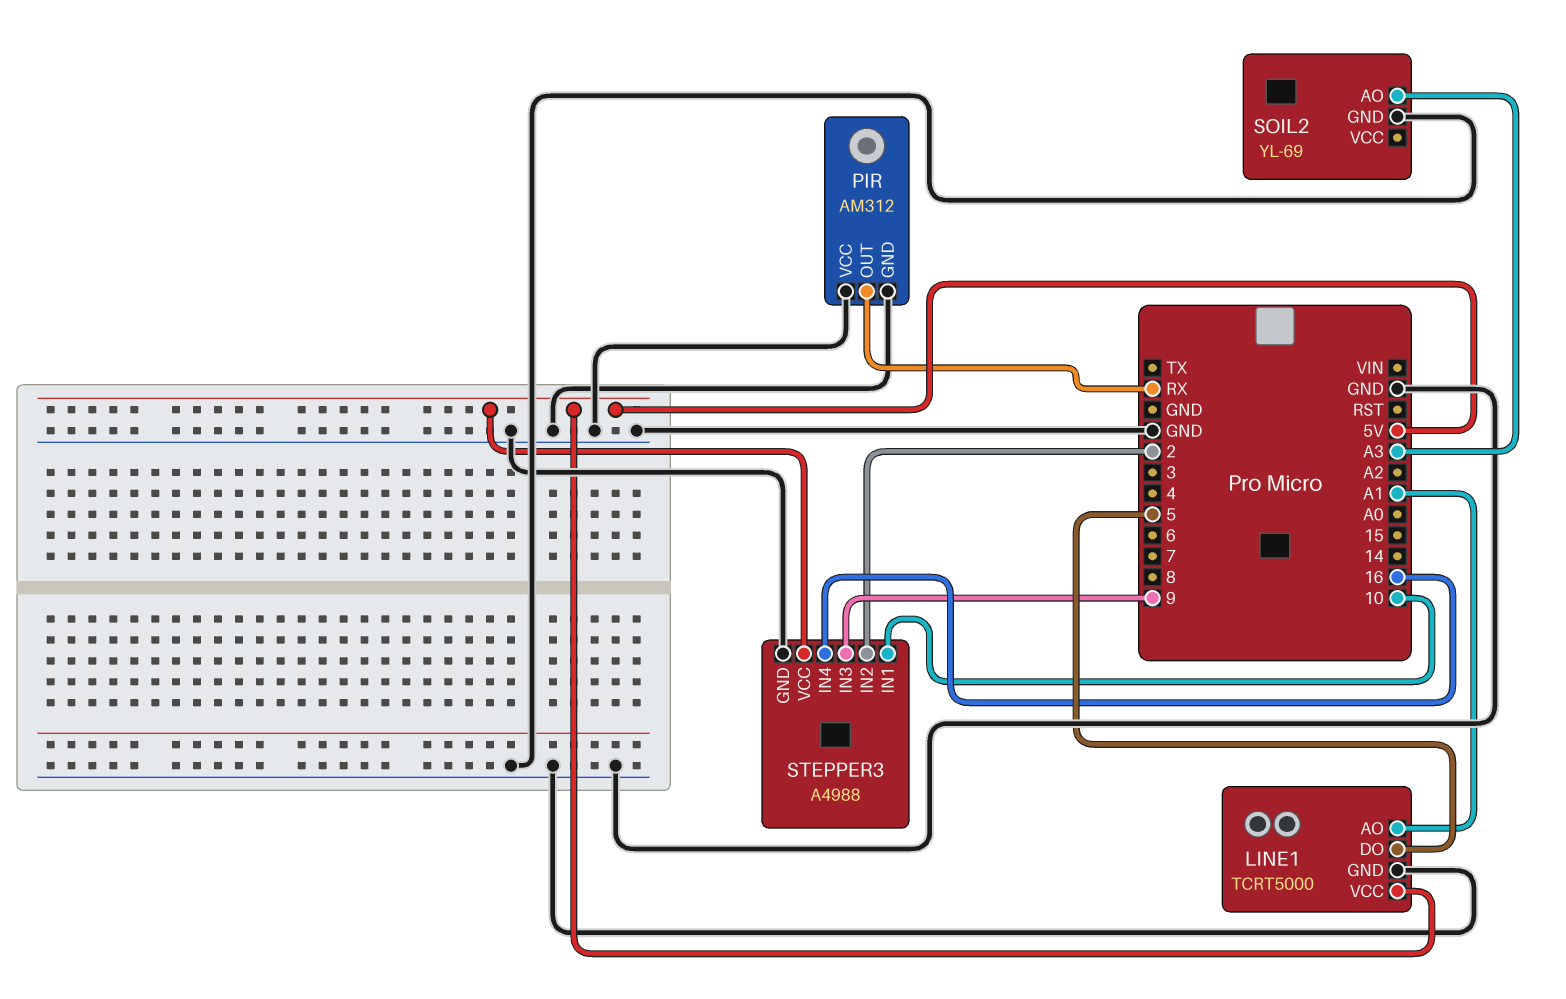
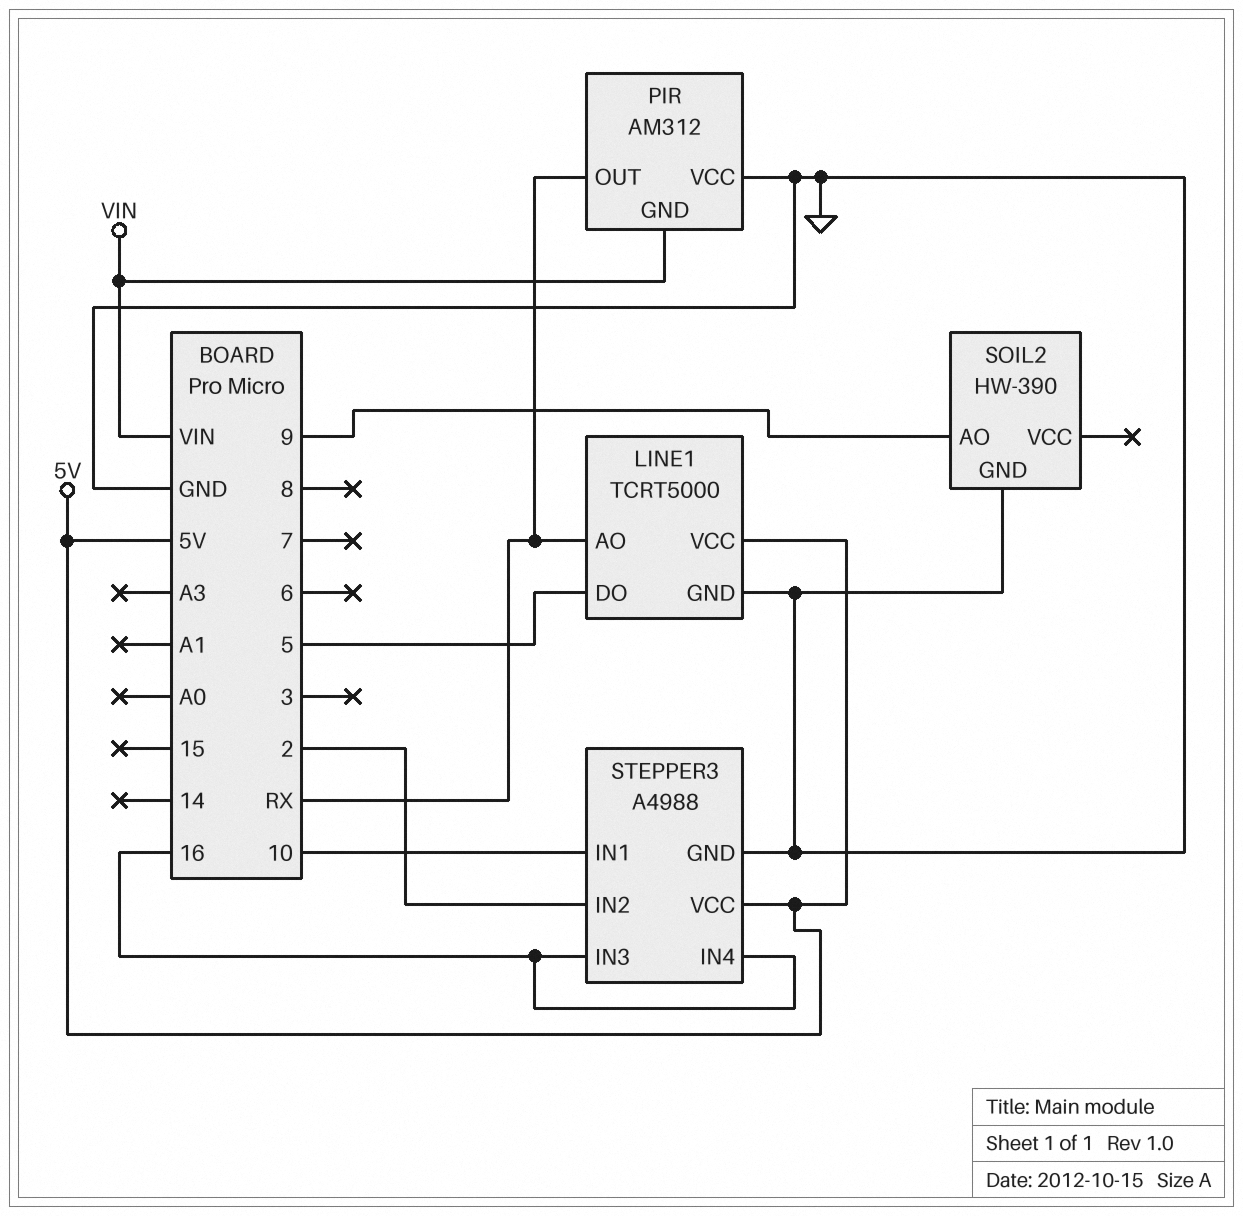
LINE1 pin AO: A1 -> RX
PIR pin GND: GND -> VIN
SOIL2: YL-69 -> HW-390
SOIL2 pin AO: A3 -> 9
STEPPER3 pin IN3: 9 -> 16

